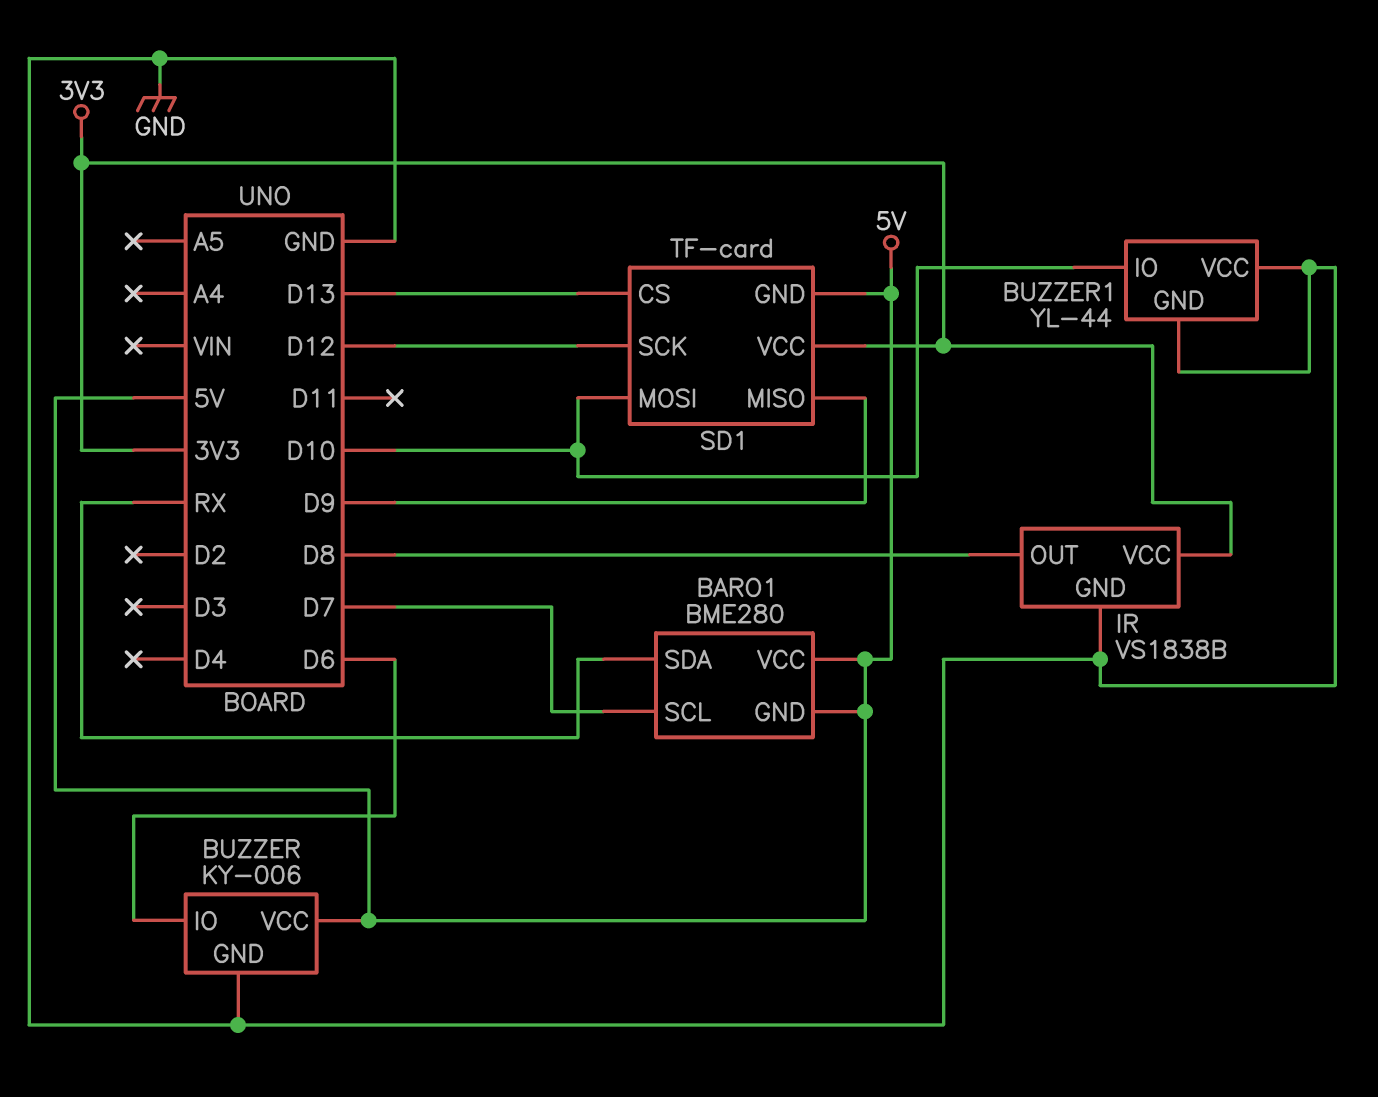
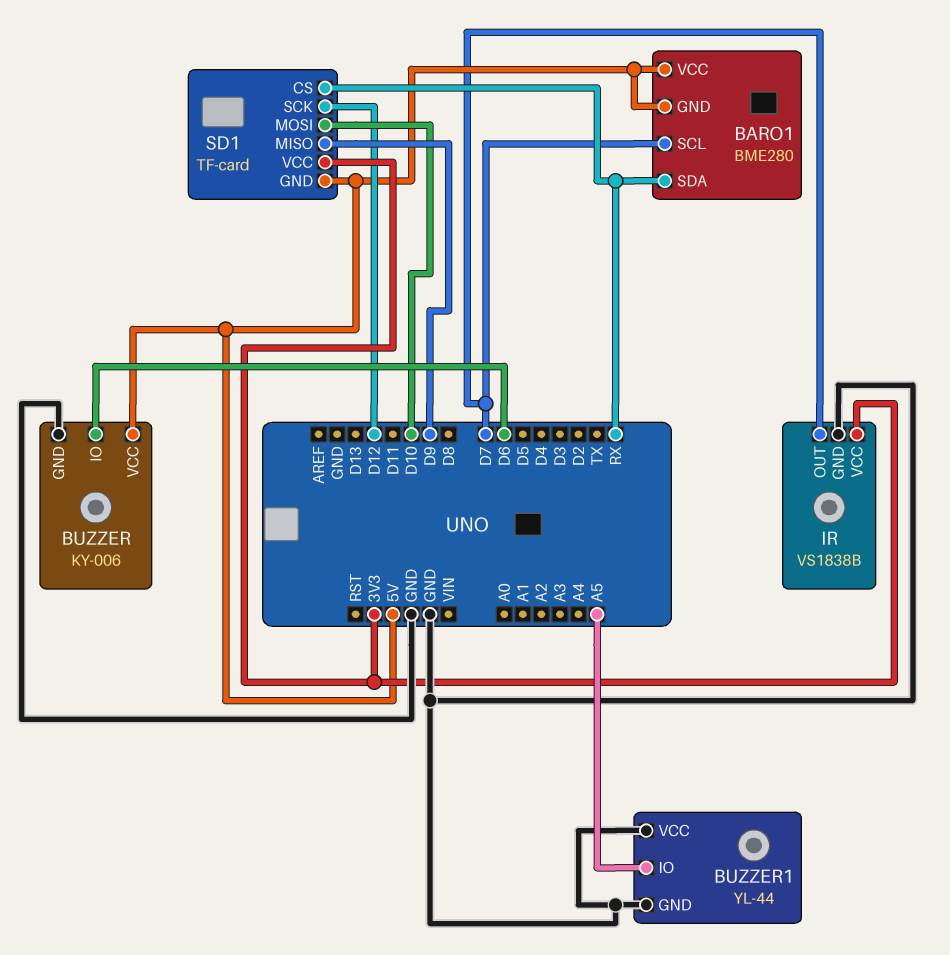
BUZZER1 pin IO: D10 -> A5
IR pin OUT: D8 -> D7
SD1 pin CS: D13 -> RX

